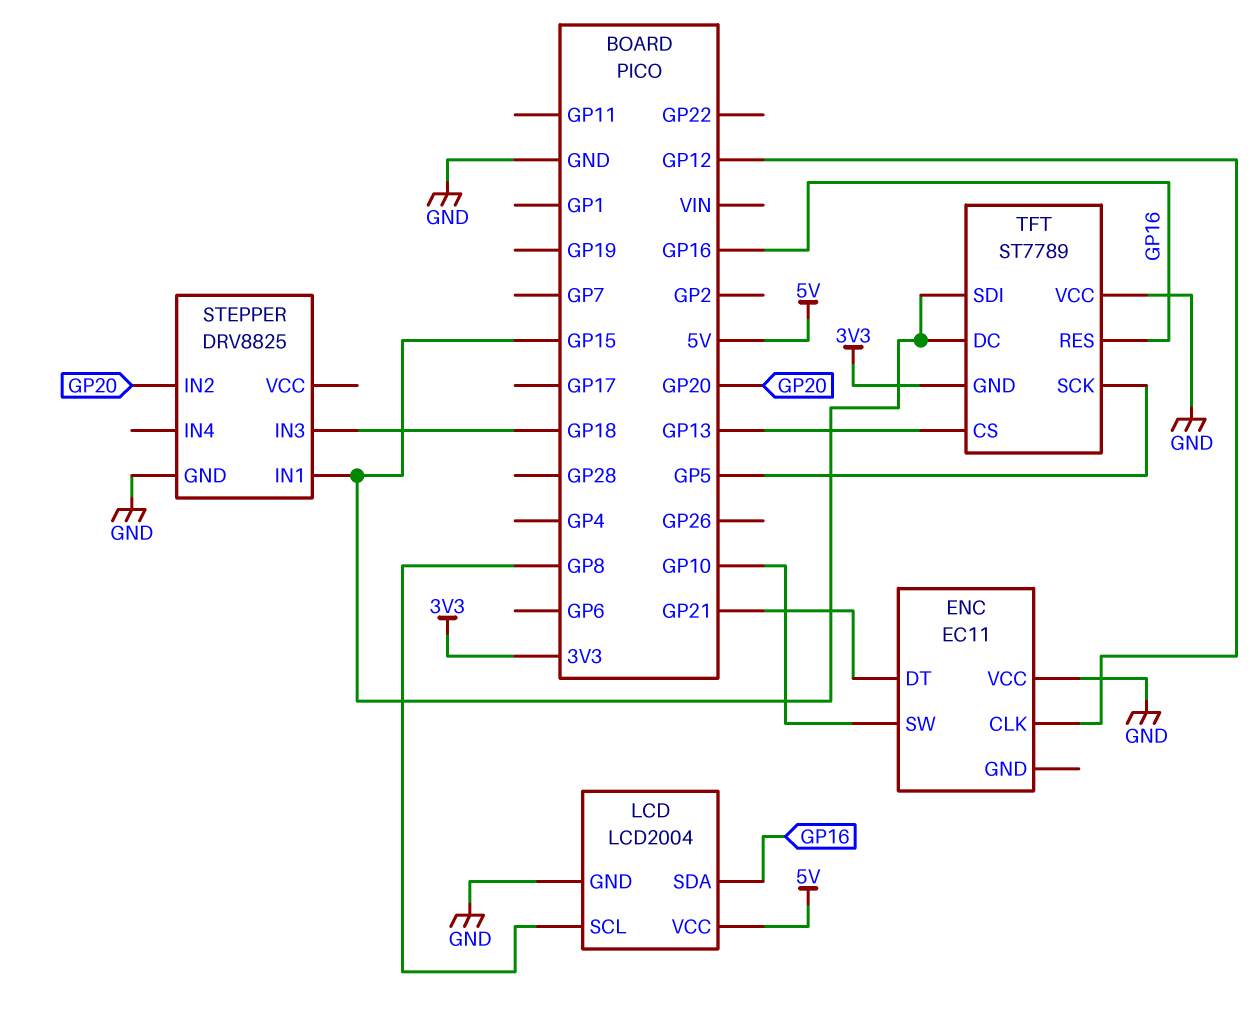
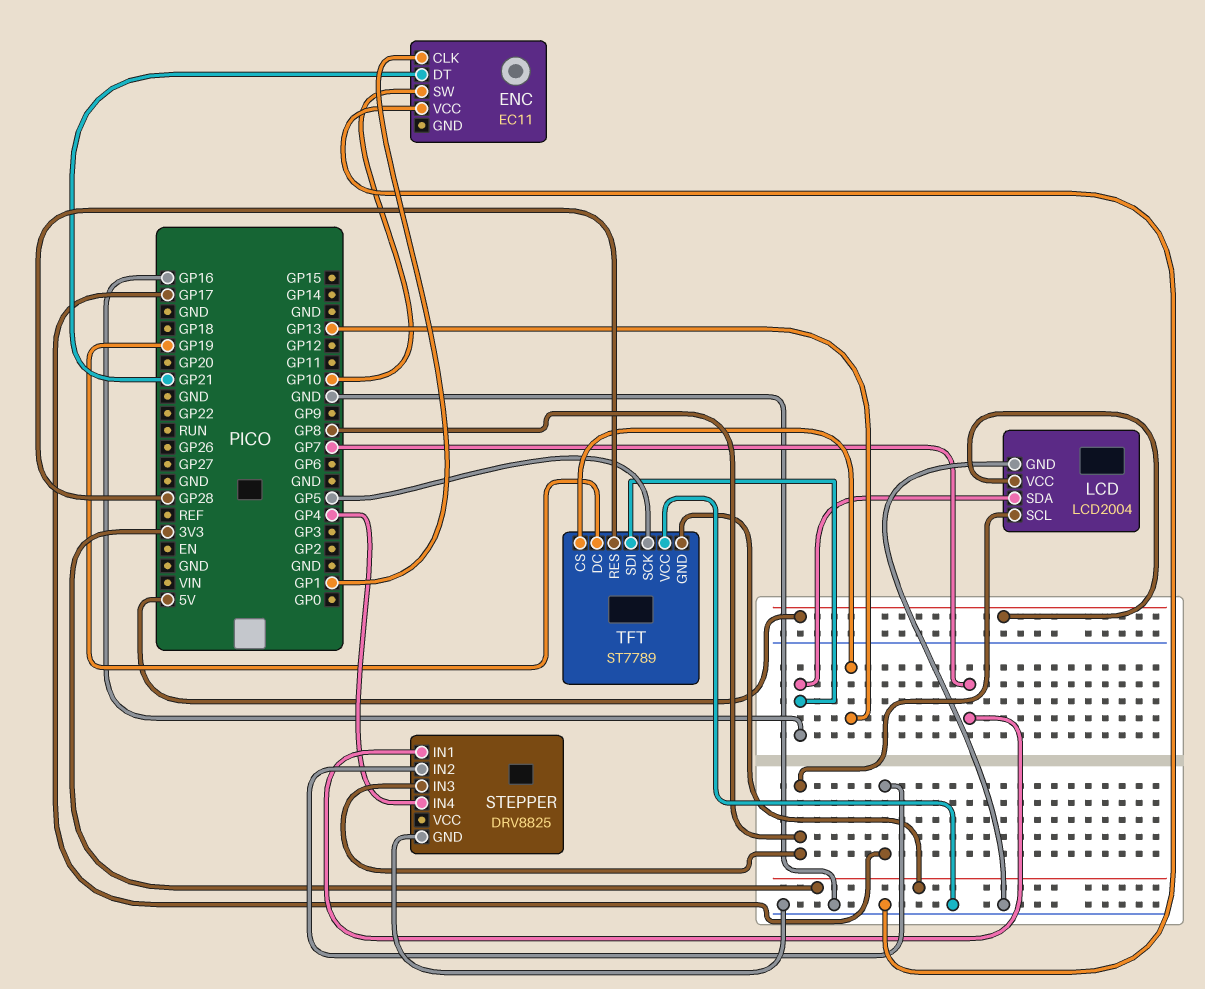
ENC pin CLK: GP12 -> GP1
STEPPER pin IN1: GP15 -> GP7
STEPPER pin IN2: GP20 -> GP17
STEPPER pin IN3: GP18 -> GP8
STEPPER pin IN4: none -> GP4
TFT pin DC: GP15 -> GP19
TFT pin RES: GP16 -> GP28
TFT pin SDI: GP15 -> GP16

